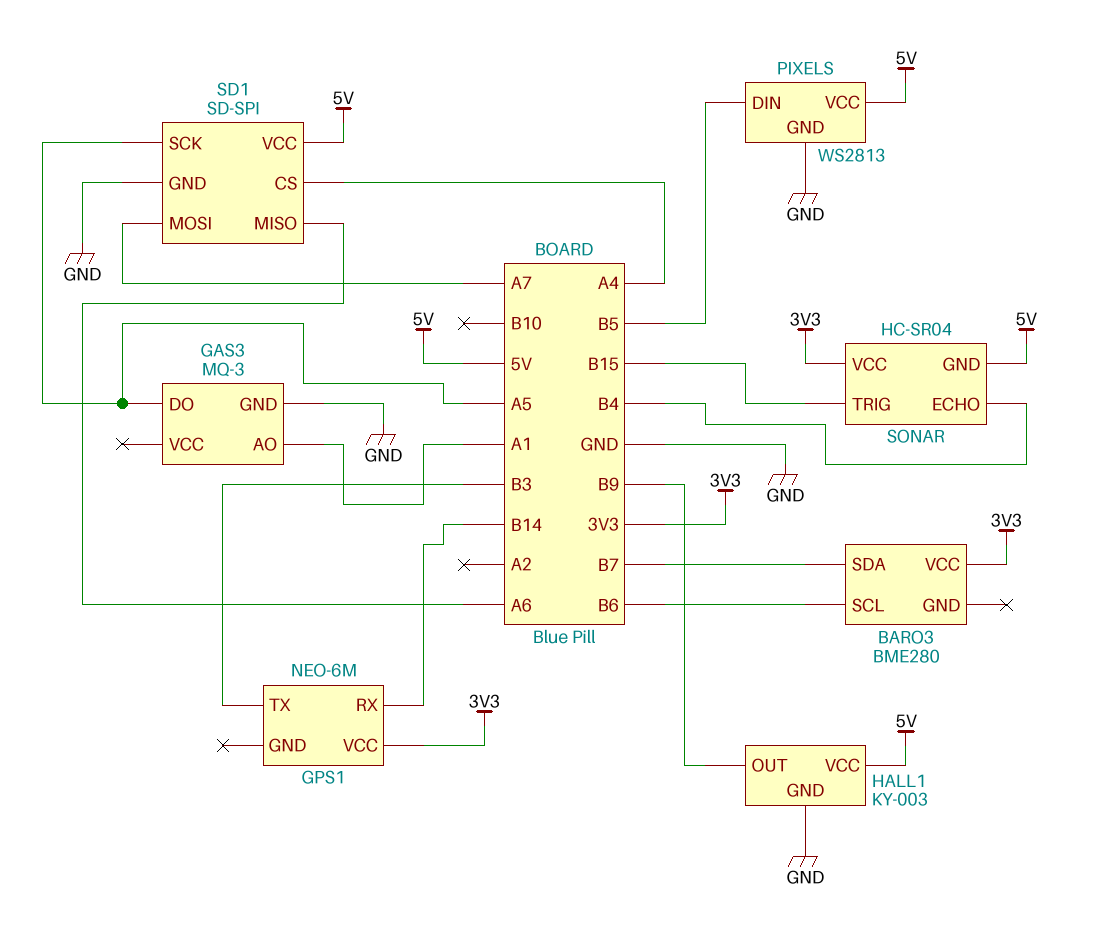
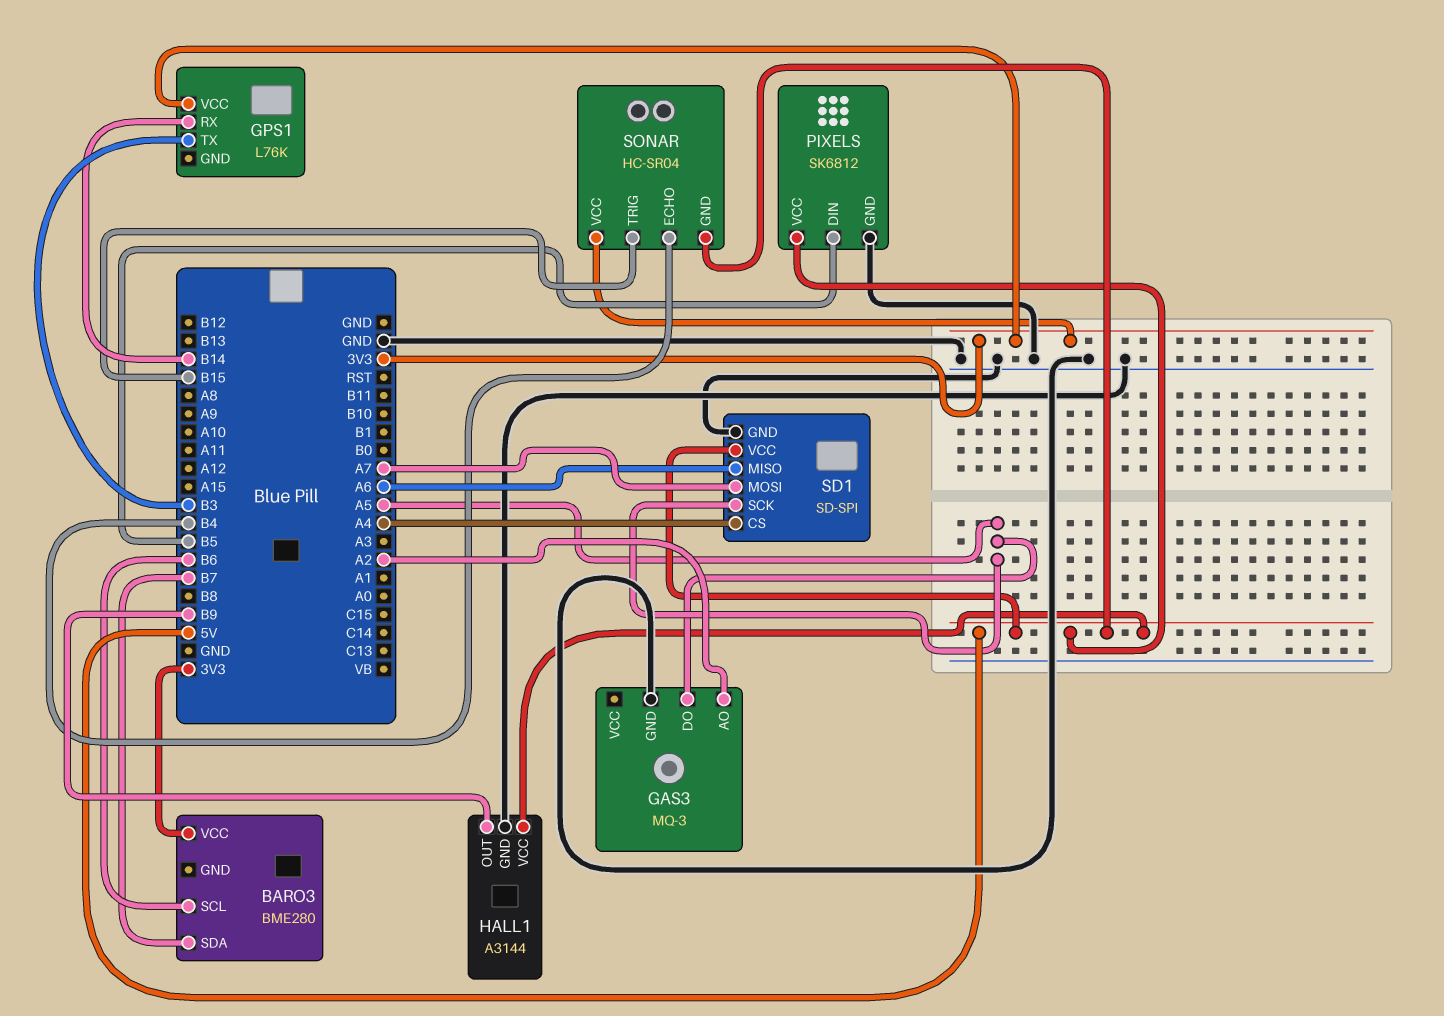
GAS3 pin AO: A1 -> A2
GPS1: NEO-6M -> L76K
HALL1: KY-003 -> A3144
PIXELS: WS2813 -> SK6812

